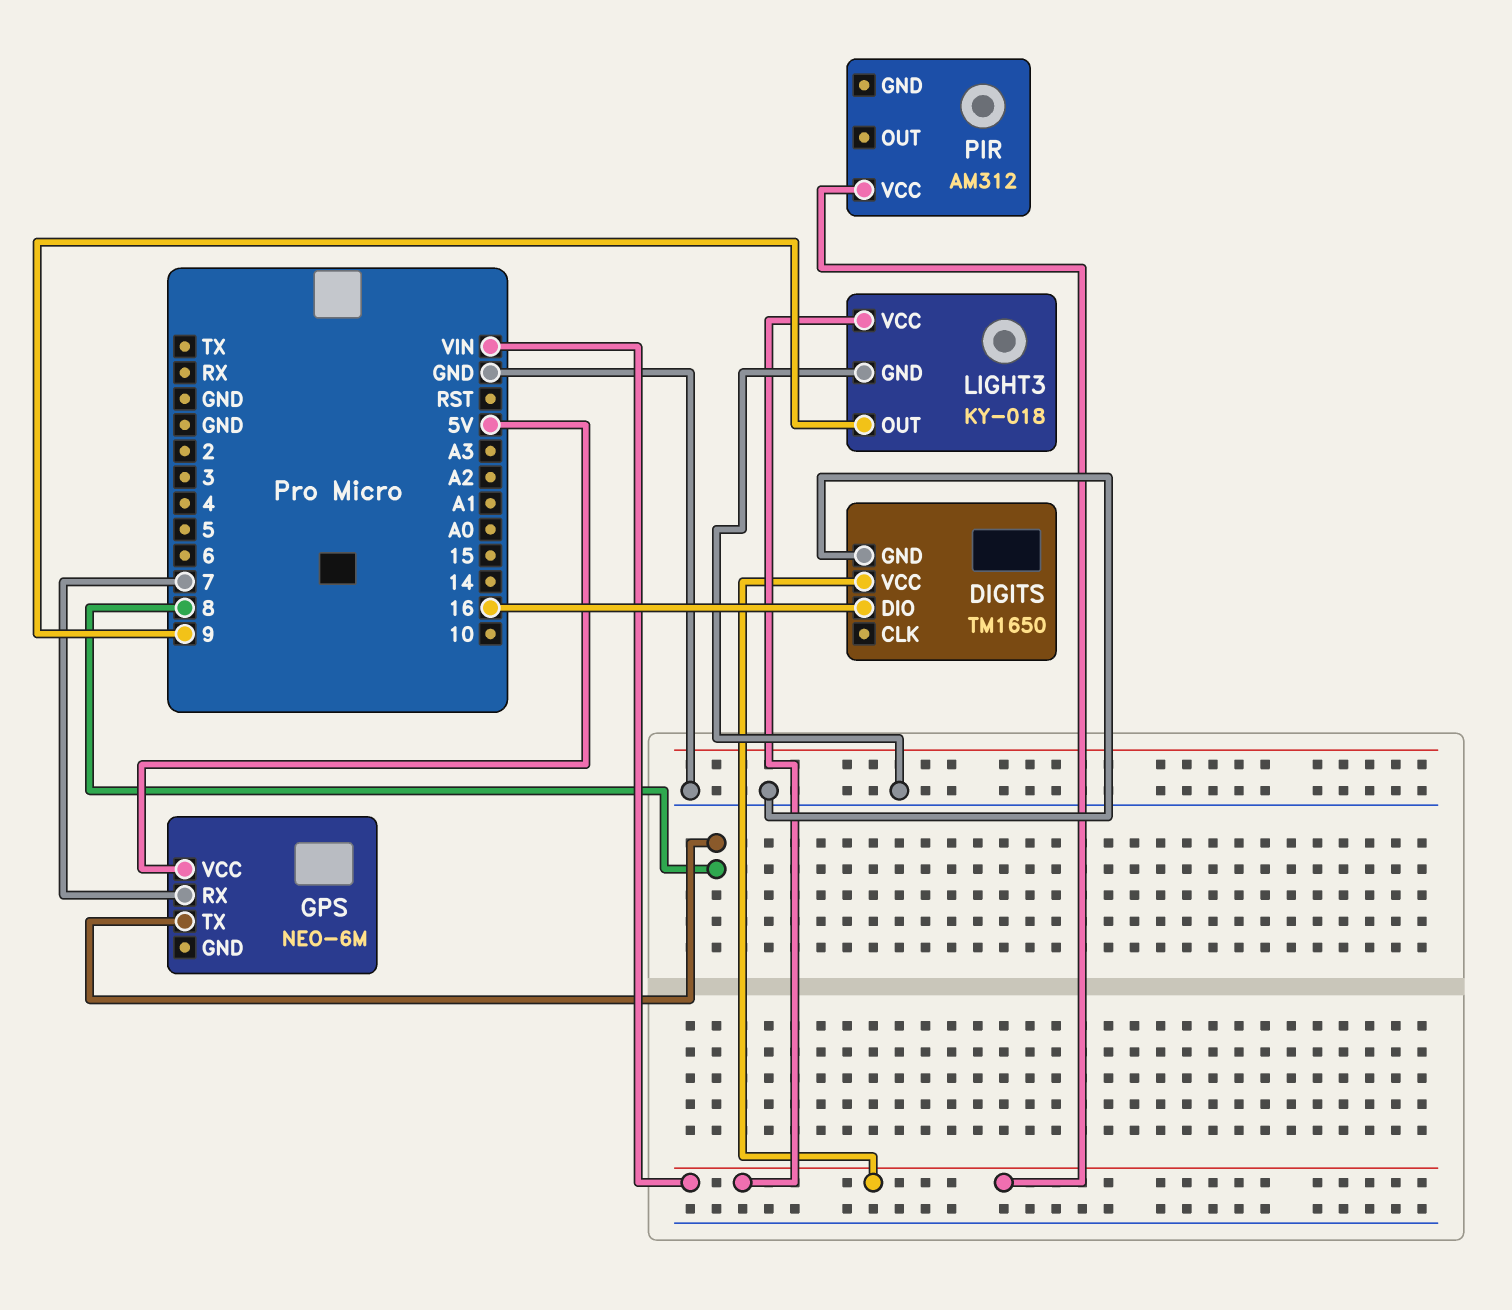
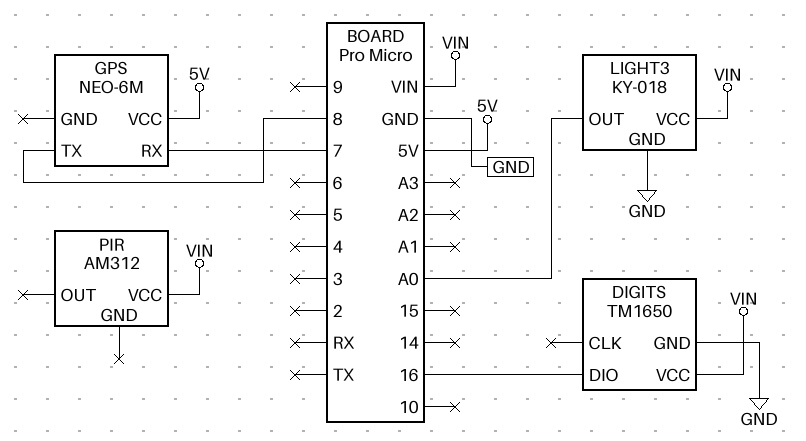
LIGHT3 pin OUT: 9 -> A0

